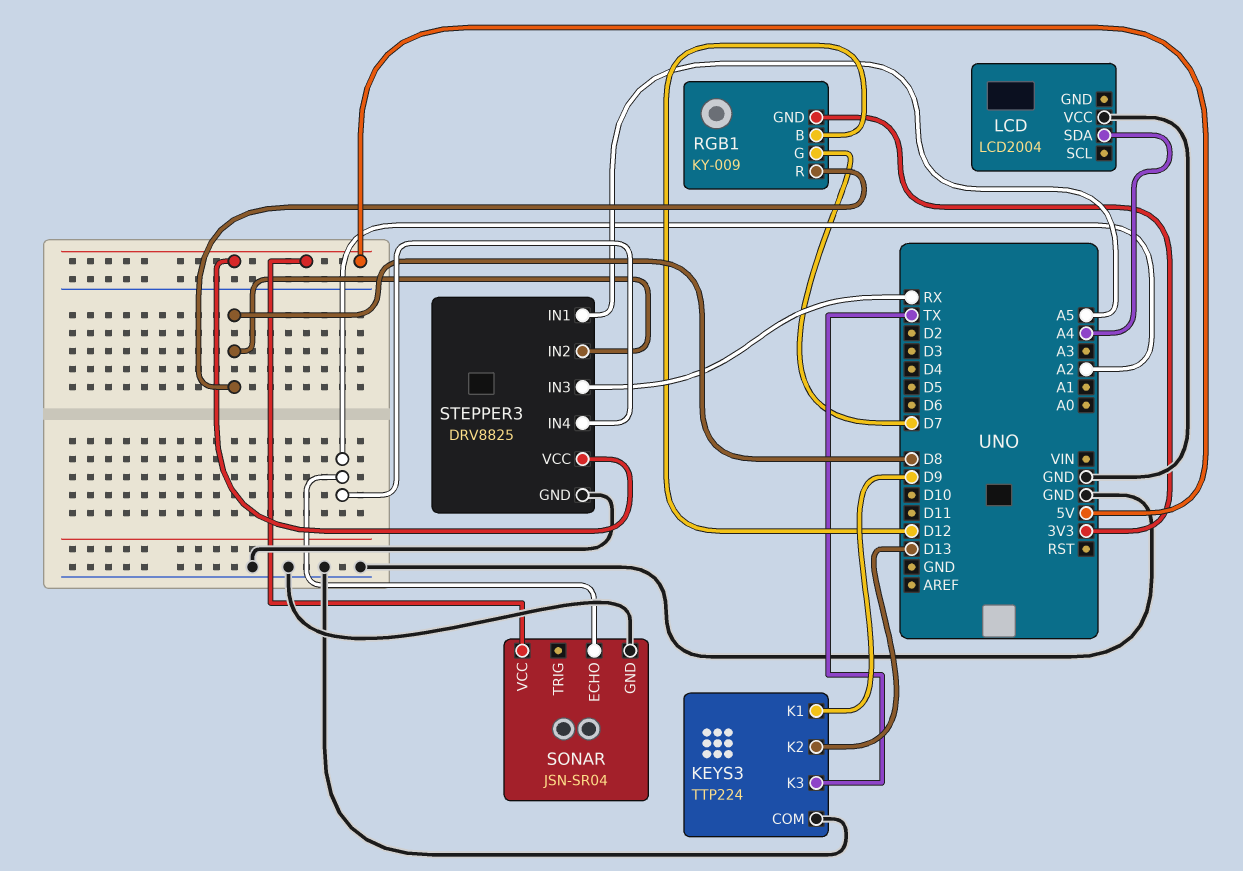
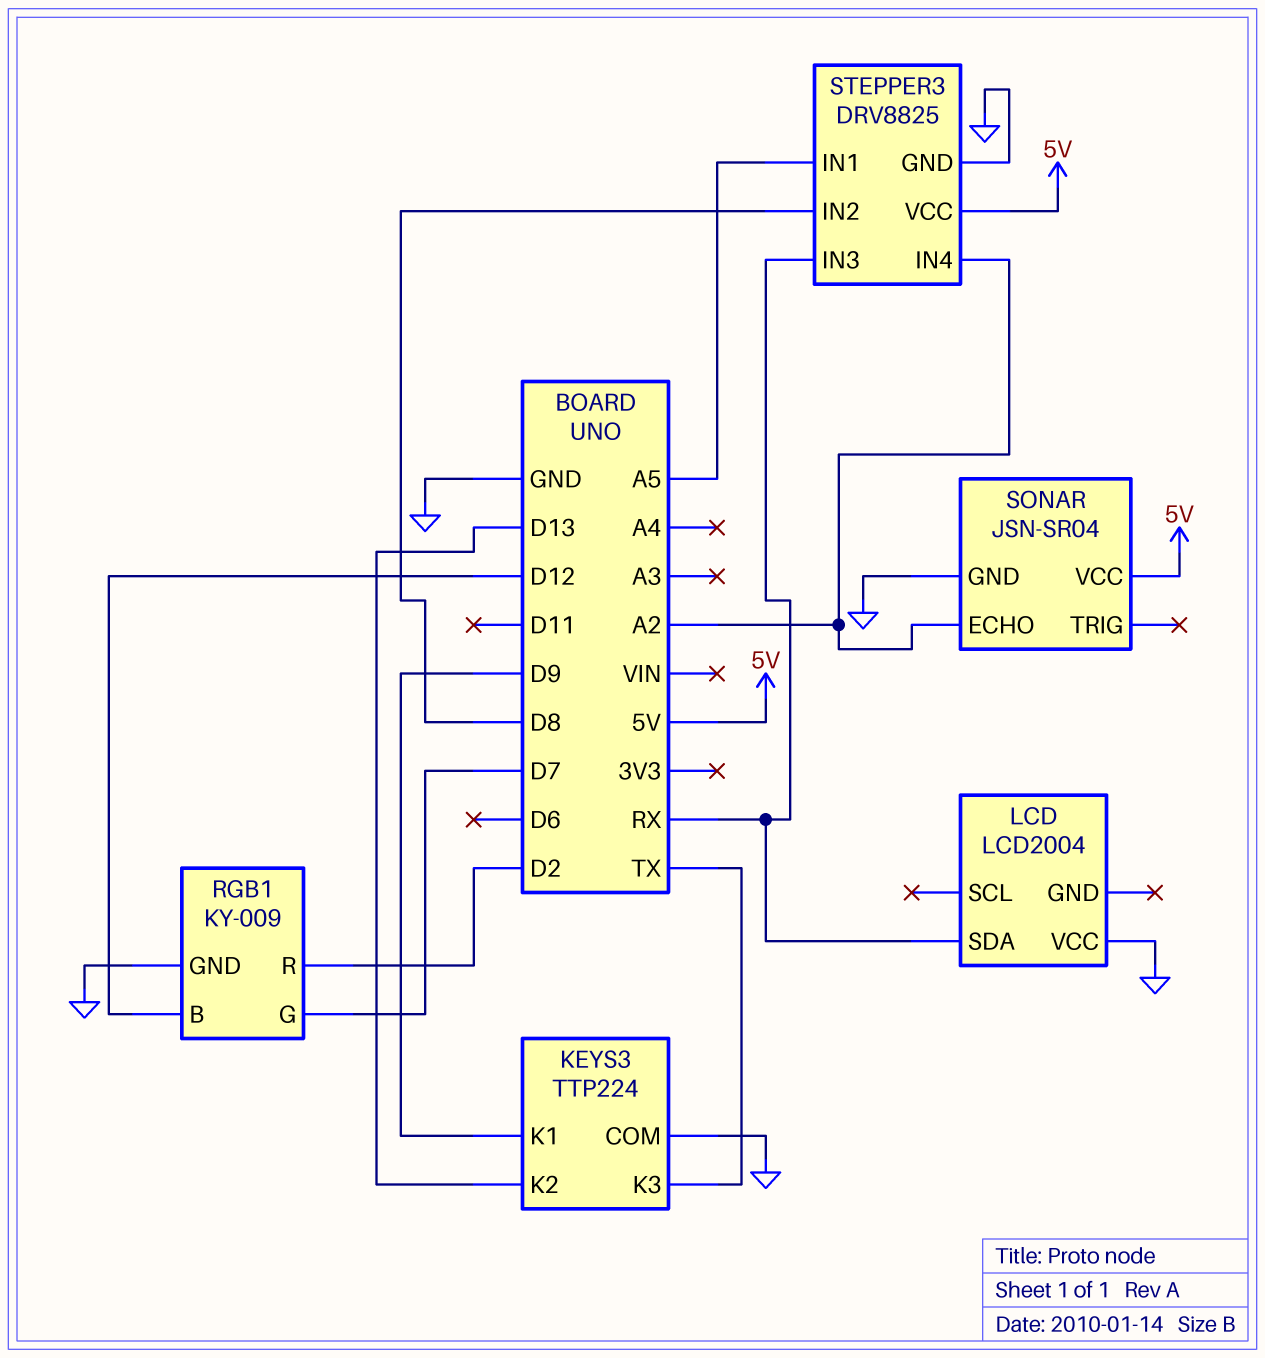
LCD pin SDA: A4 -> RX
RGB1 pin GND: 3V3 -> GND
RGB1 pin R: D8 -> D2

